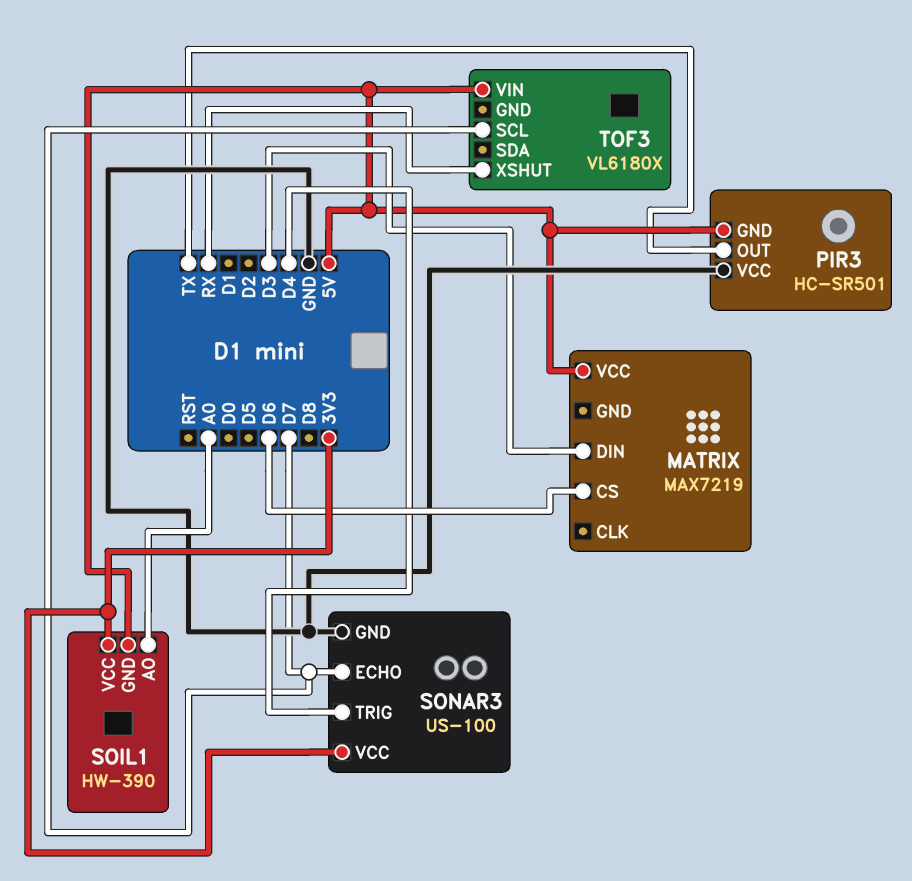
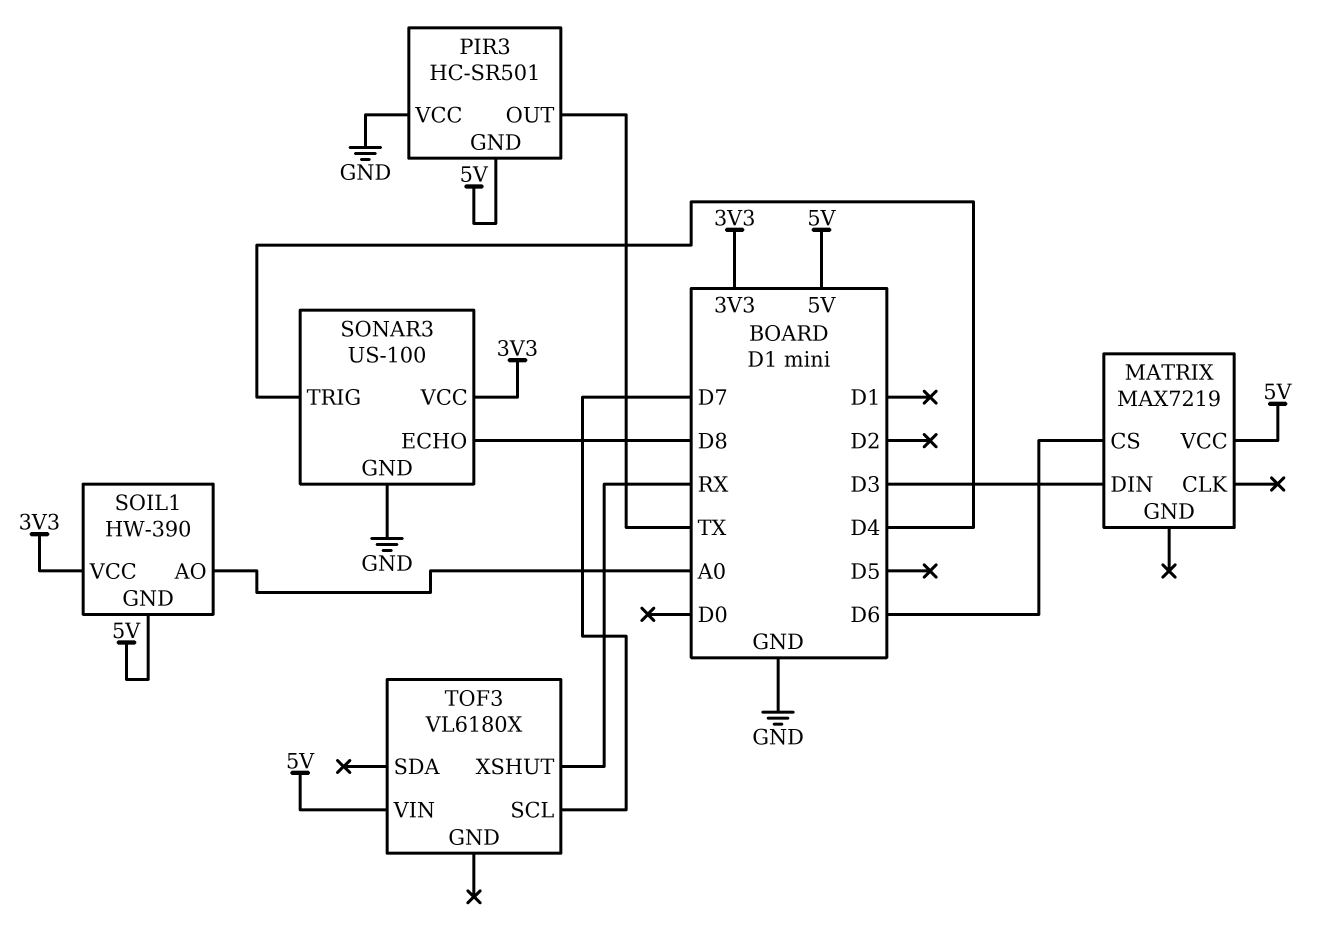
SONAR3 pin ECHO: D7 -> D8

